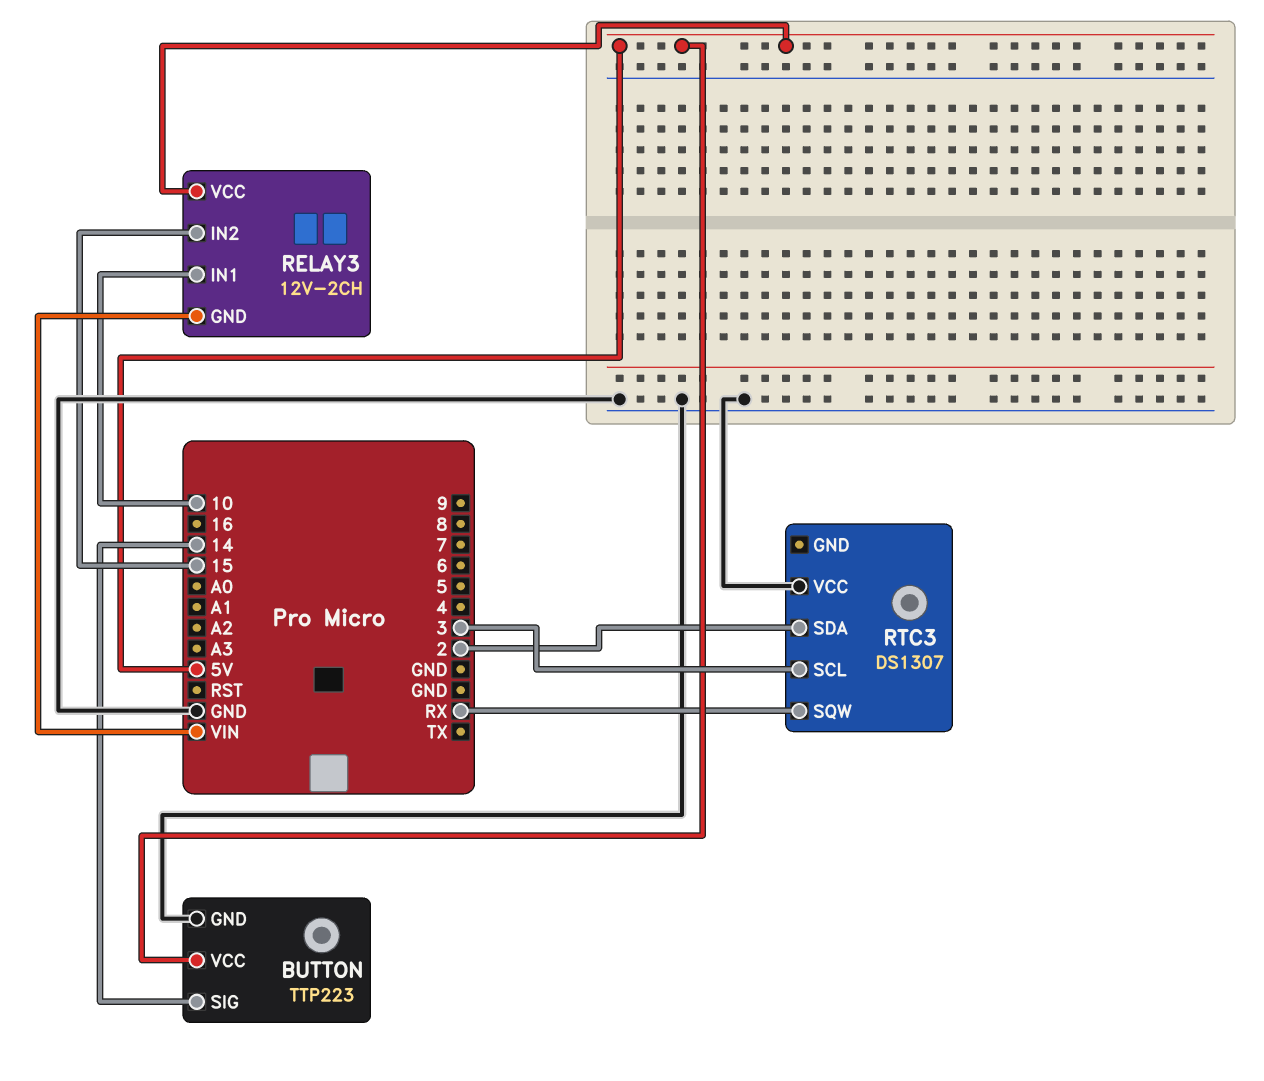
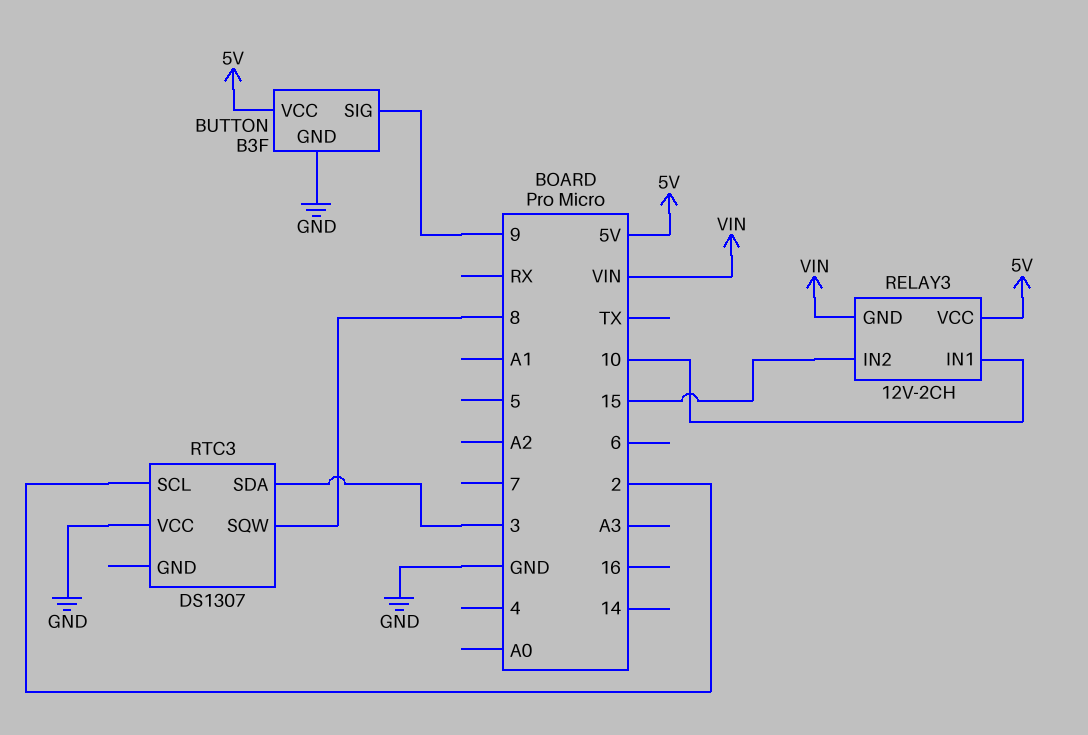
BUTTON: TTP223 -> B3F
BUTTON pin SIG: 14 -> 9
RTC3 pin SCL: 3 -> 2
RTC3 pin SDA: 2 -> 3
RTC3 pin SQW: RX -> 8

